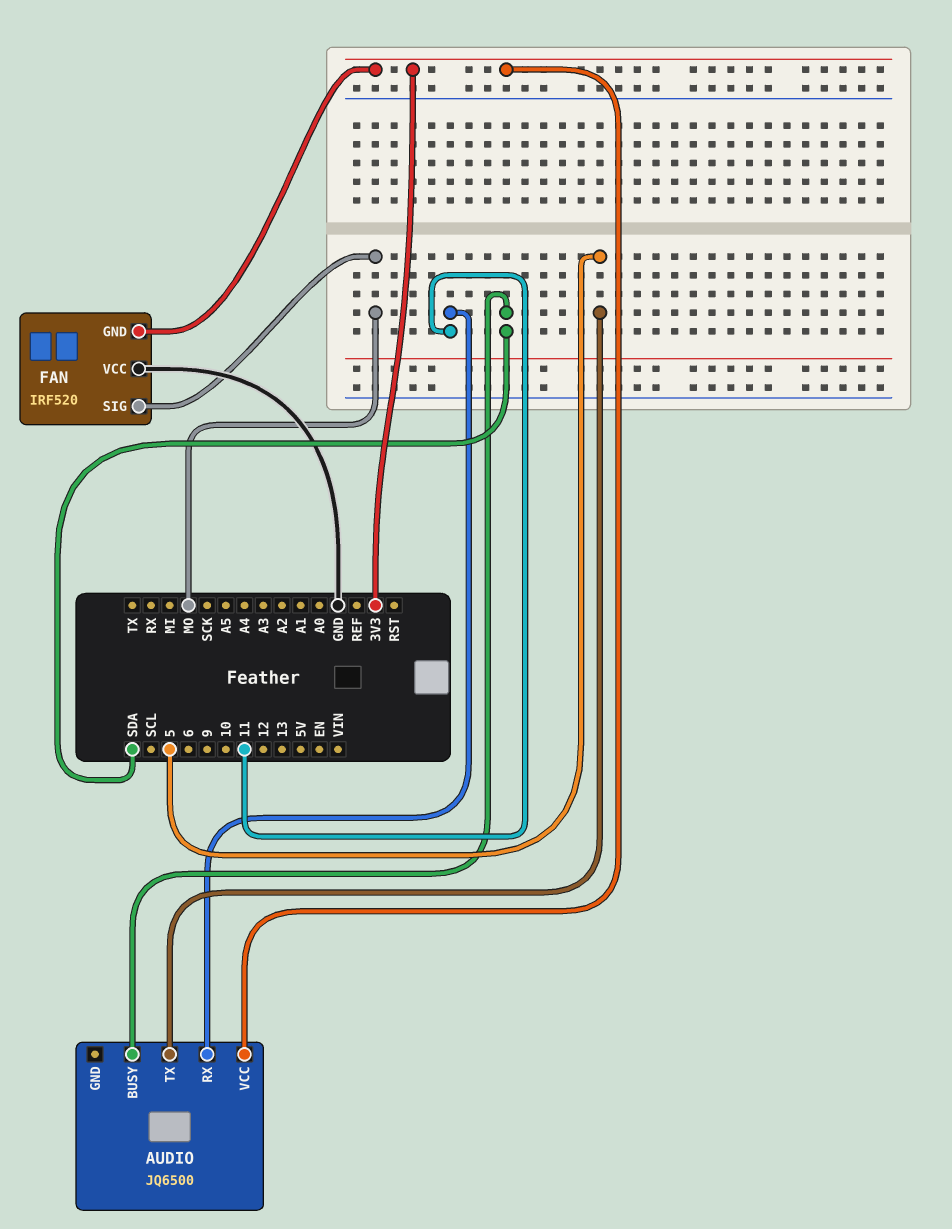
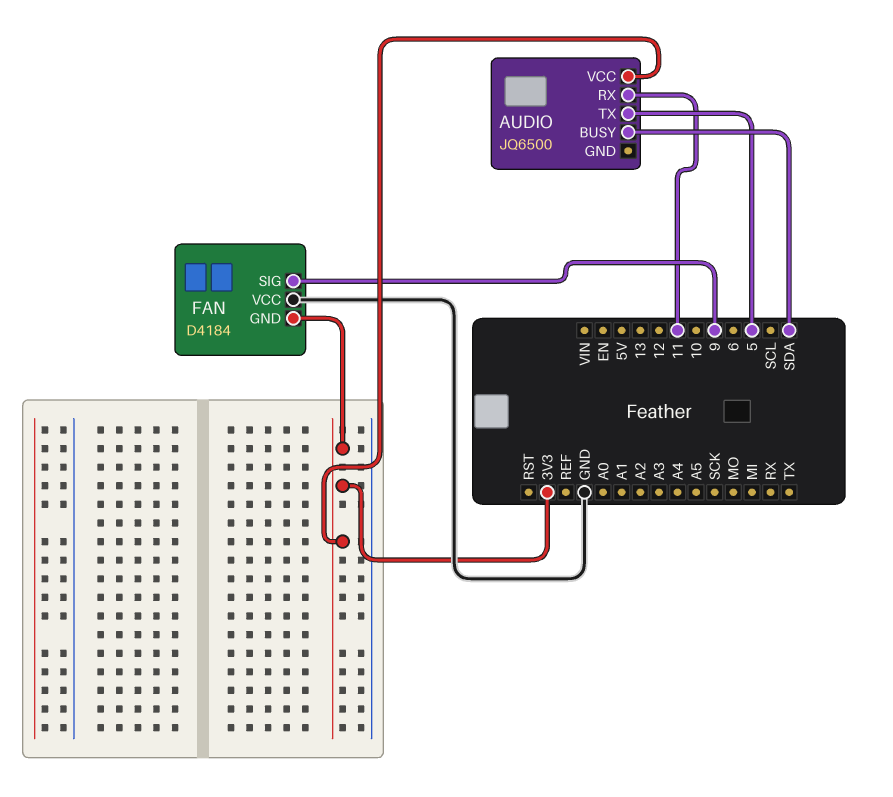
FAN: IRF520 -> D4184
FAN pin SIG: MO -> 9

